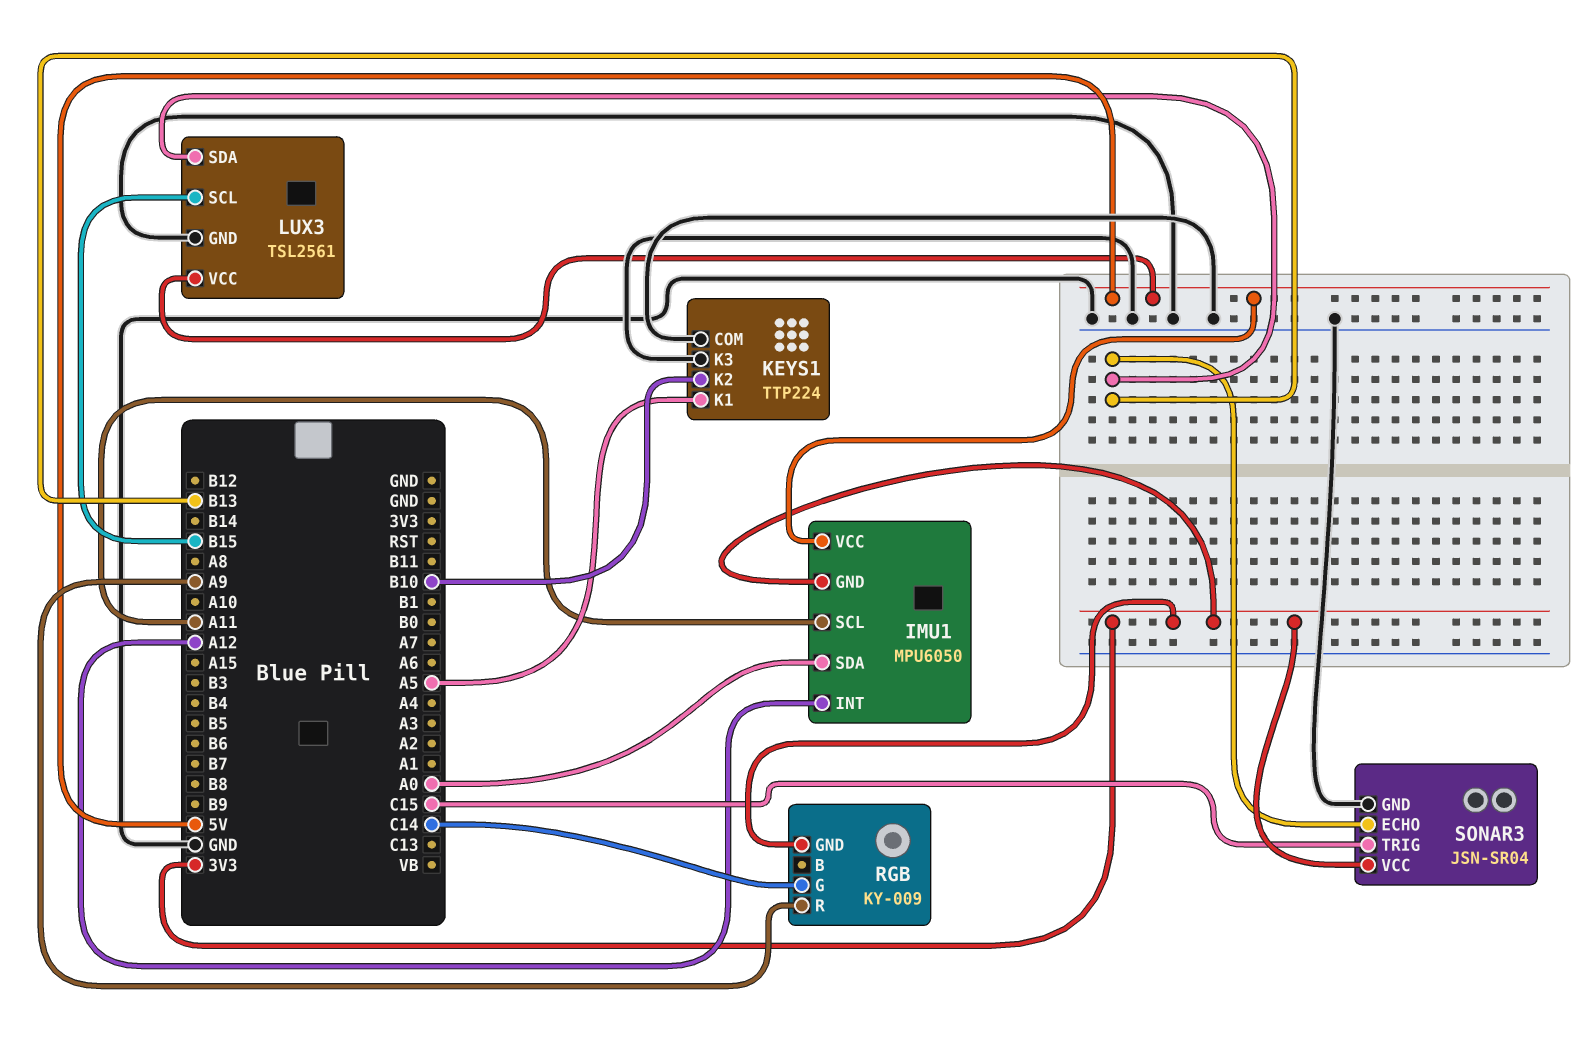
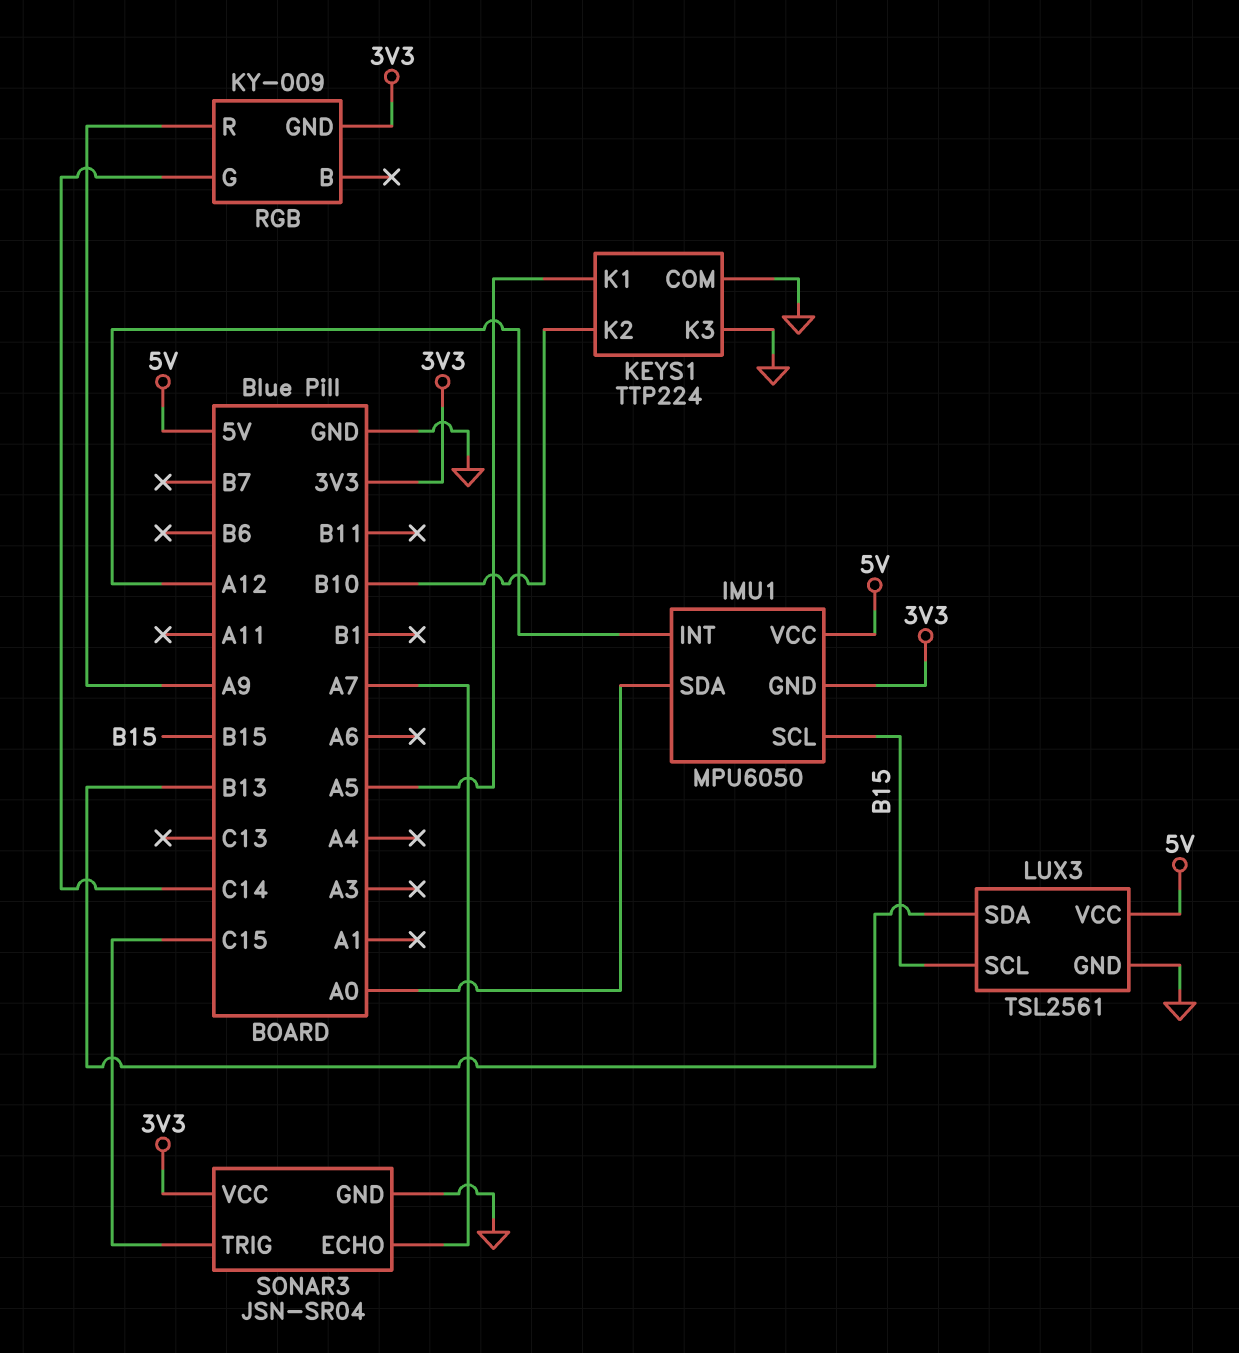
IMU1 pin SCL: A11 -> B15
SONAR3 pin ECHO: B13 -> A7

